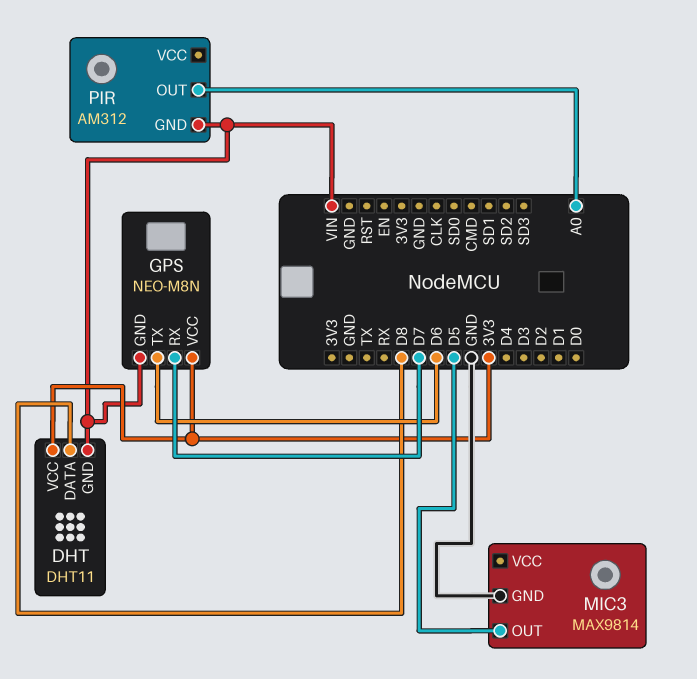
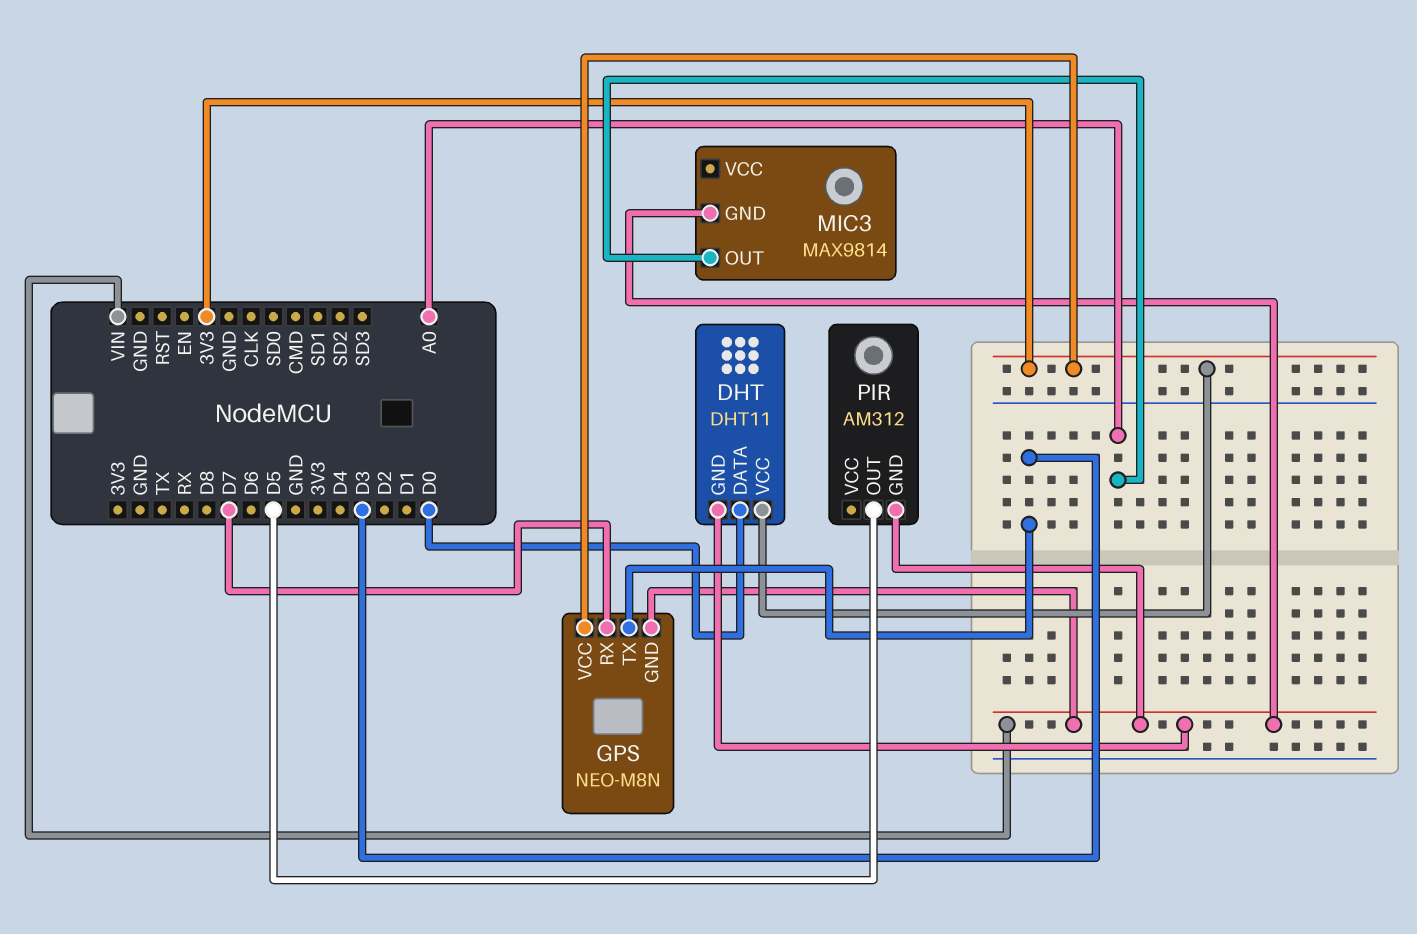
DHT pin DATA: D8 -> D0
GPS pin TX: D6 -> D3
MIC3 pin GND: GND -> VIN
MIC3 pin OUT: D5 -> A0
PIR pin OUT: A0 -> D5

